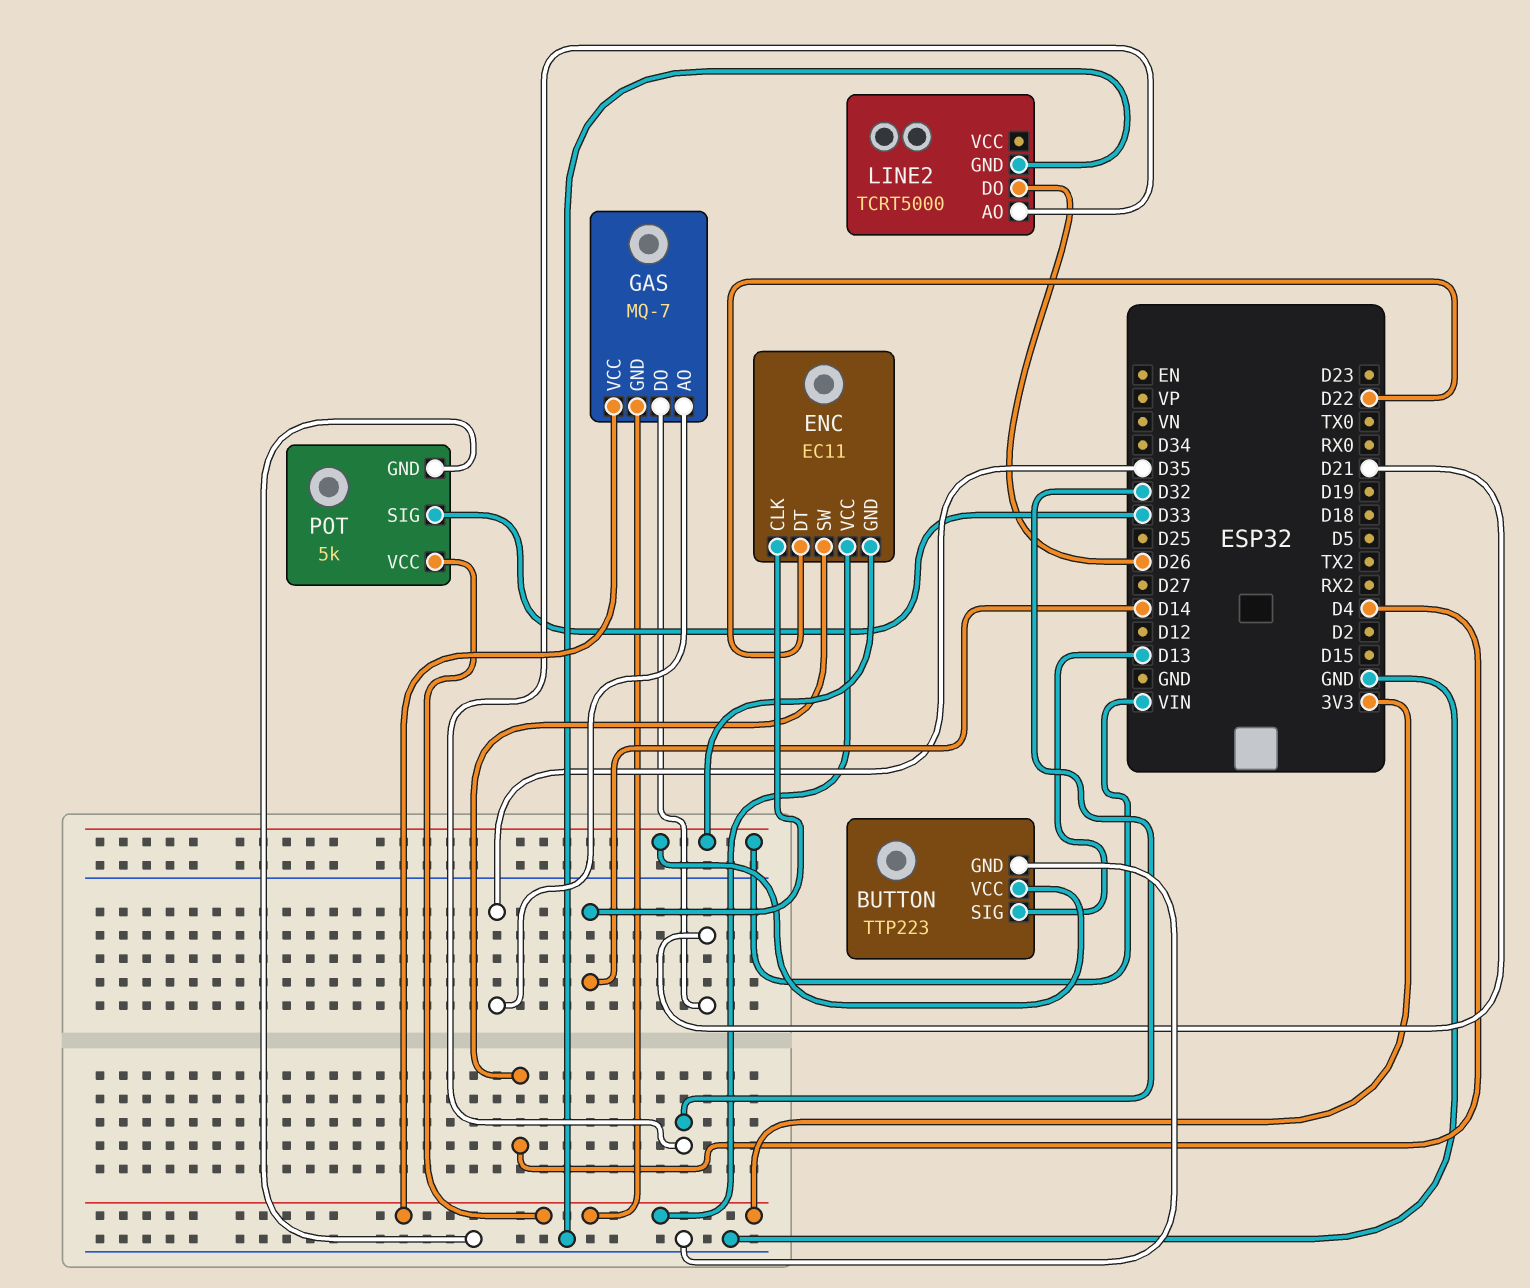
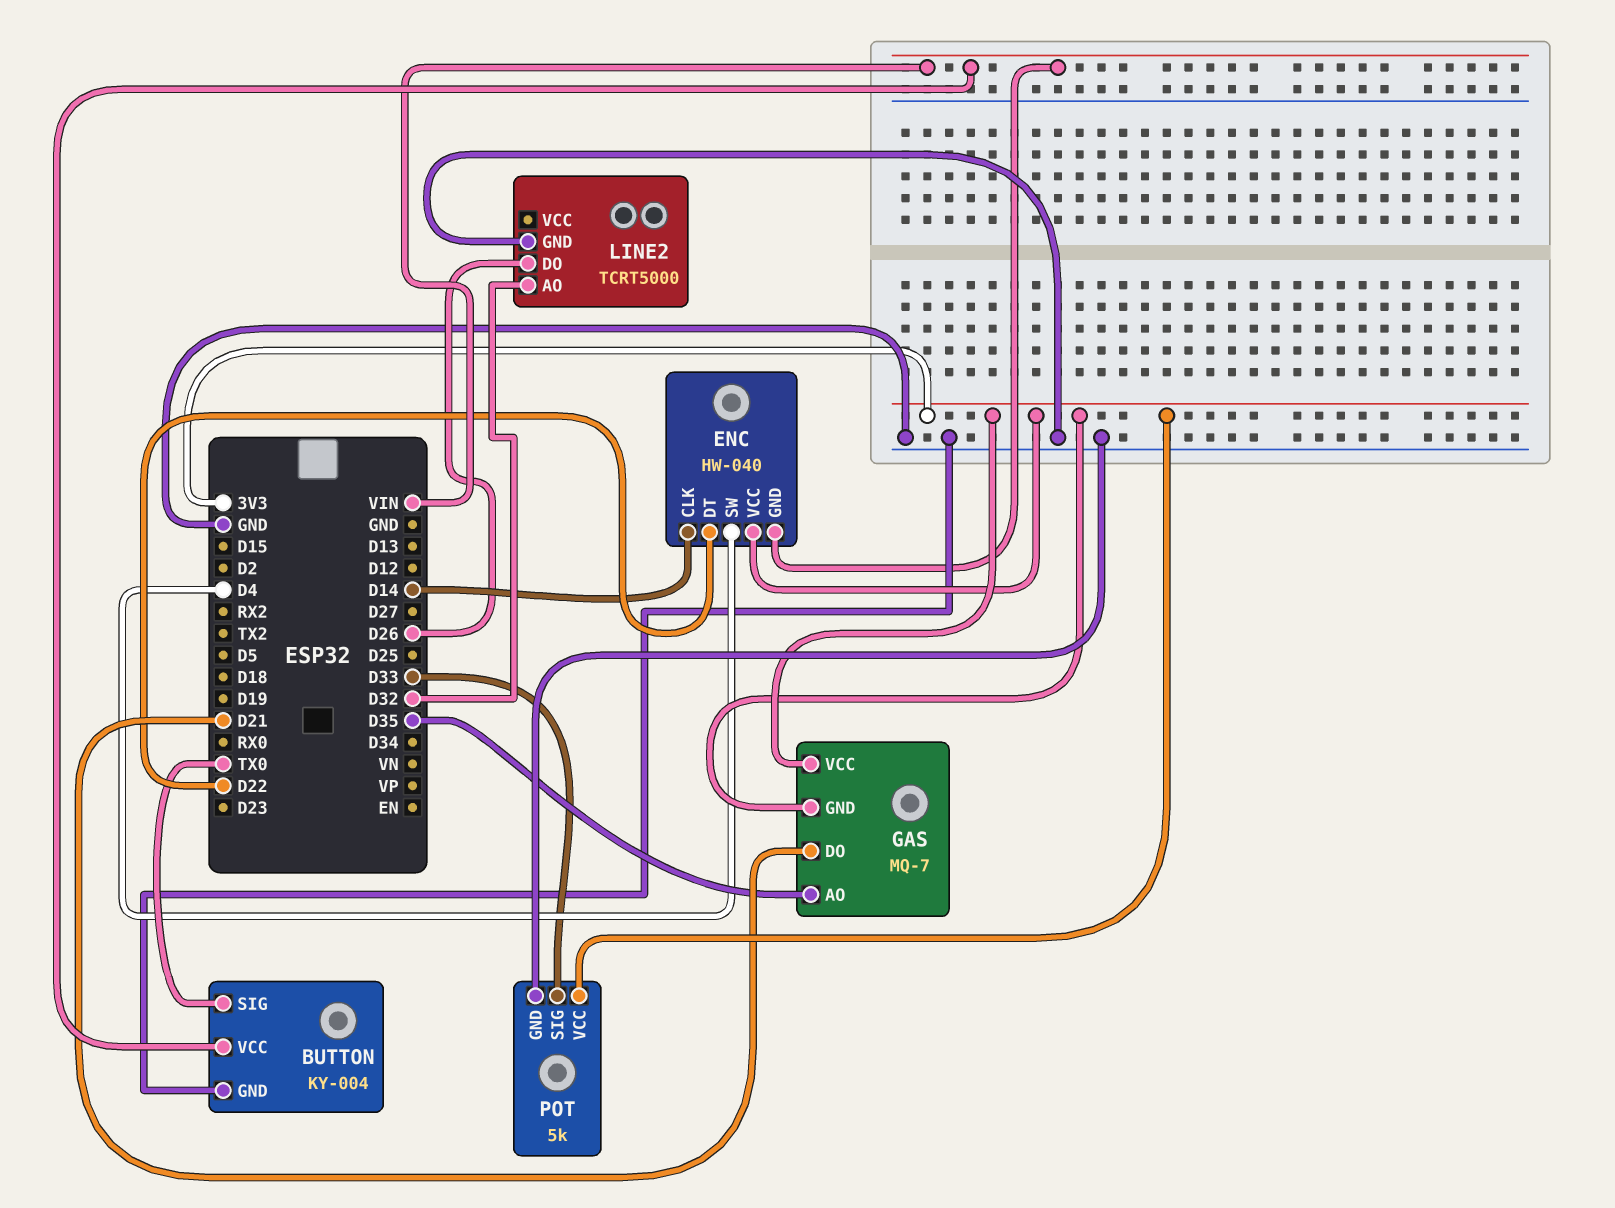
BUTTON: TTP223 -> KY-004
BUTTON pin SIG: D13 -> TX0
ENC: EC11 -> HW-040

